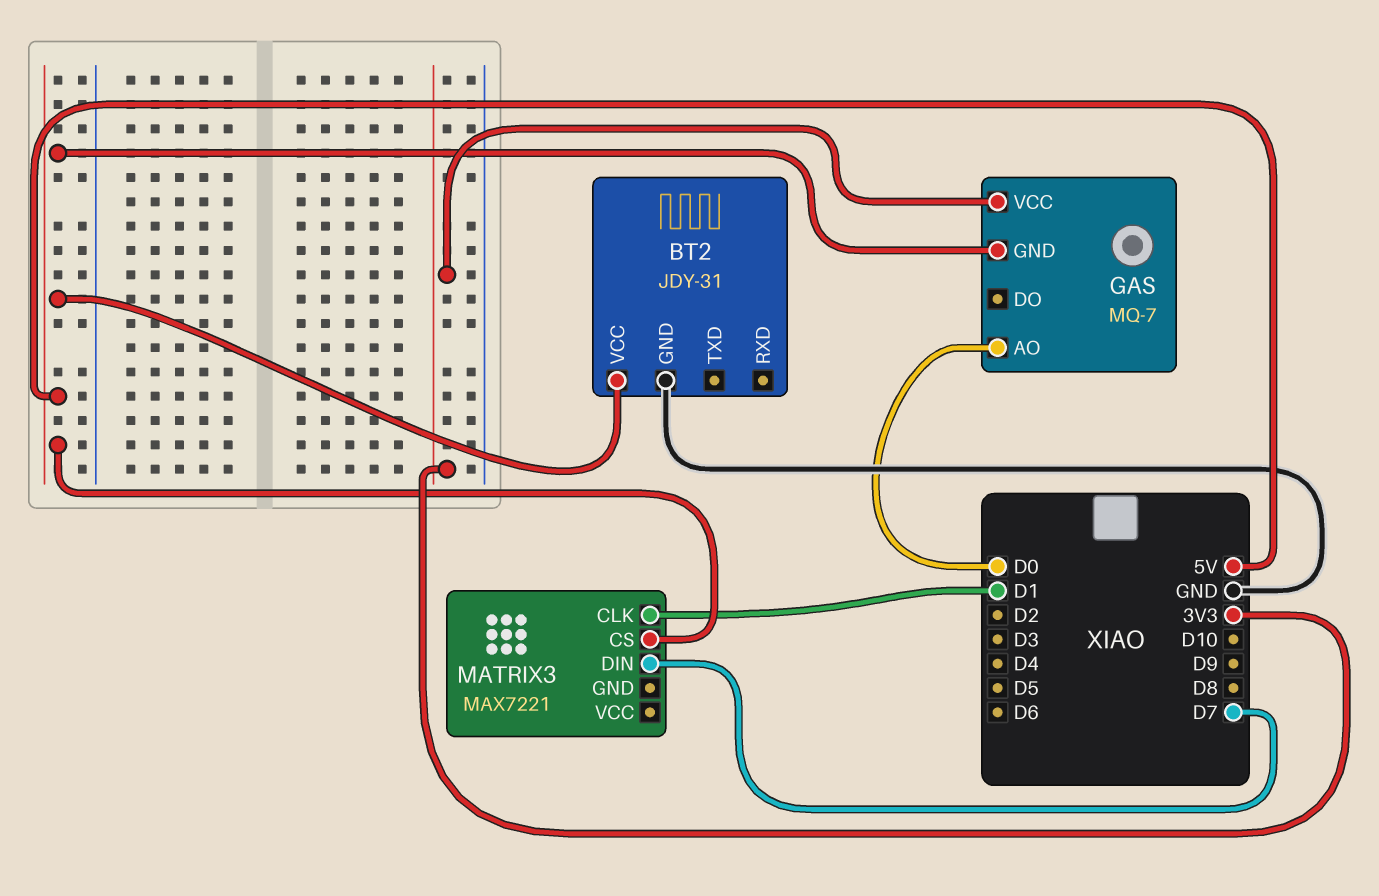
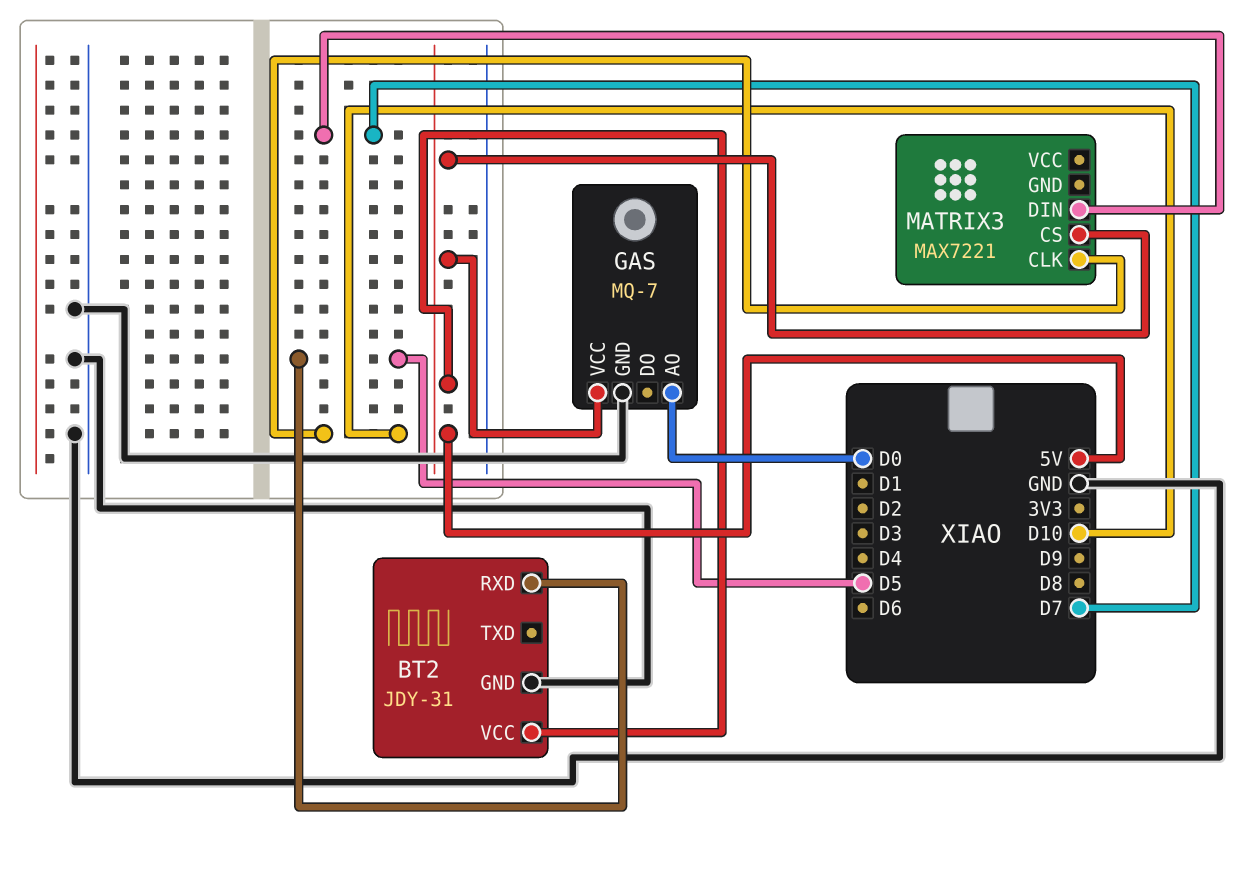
BT2 pin RXD: none -> D5
GAS pin GND: 5V -> GND
GAS pin VCC: 3V3 -> 5V
MATRIX3 pin CLK: D1 -> D10

